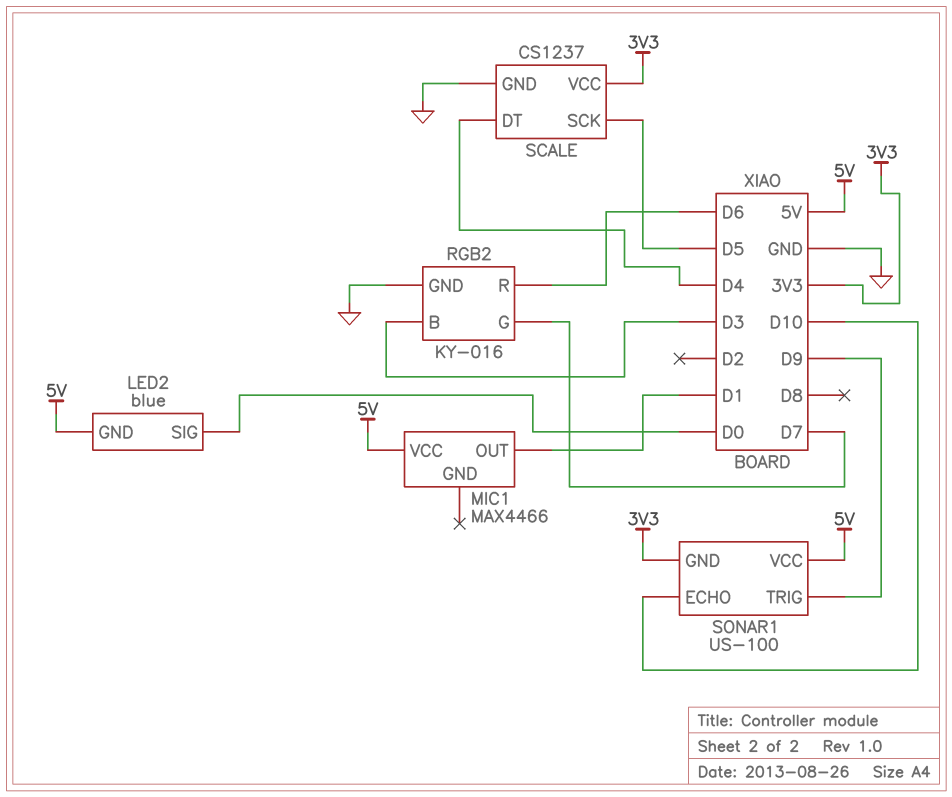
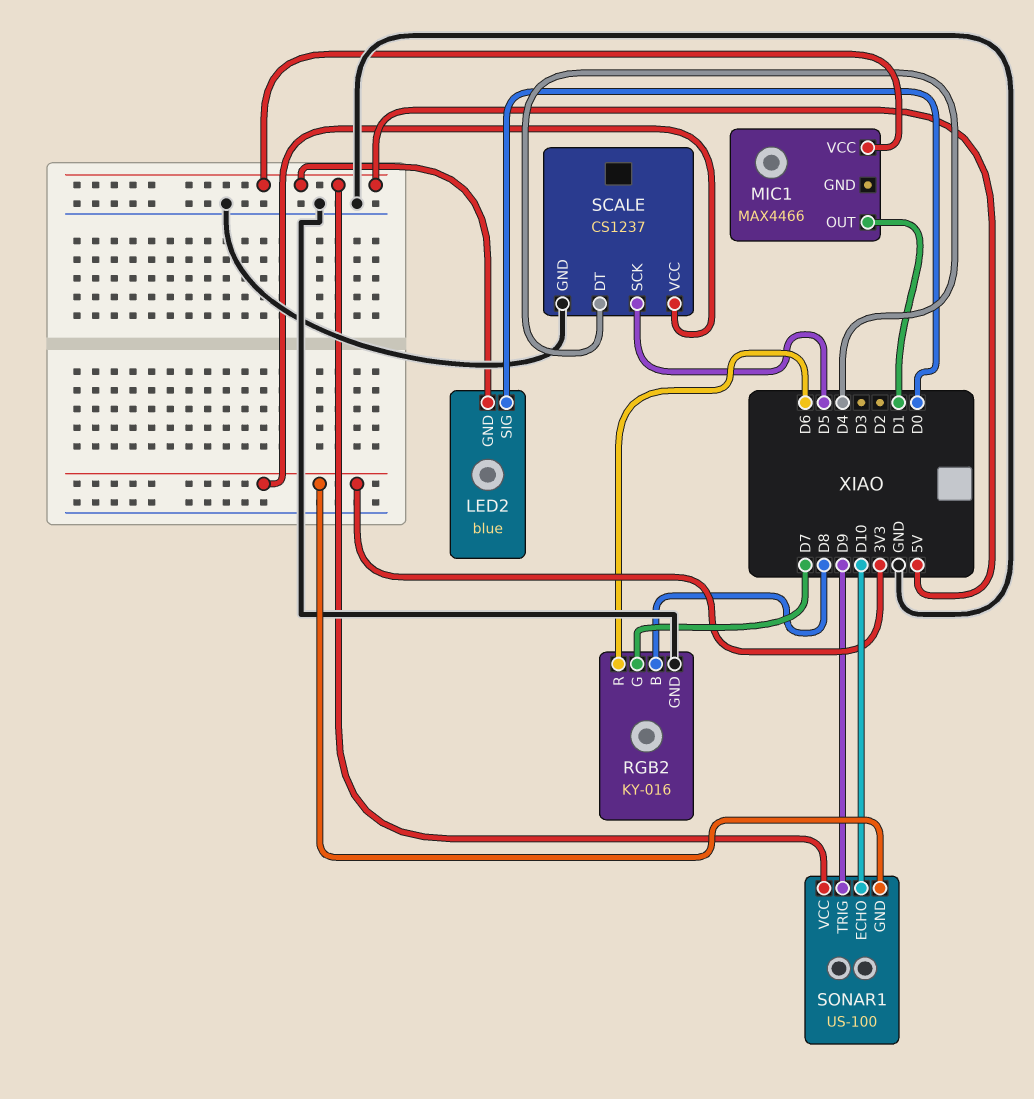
RGB2 pin B: D3 -> D8

